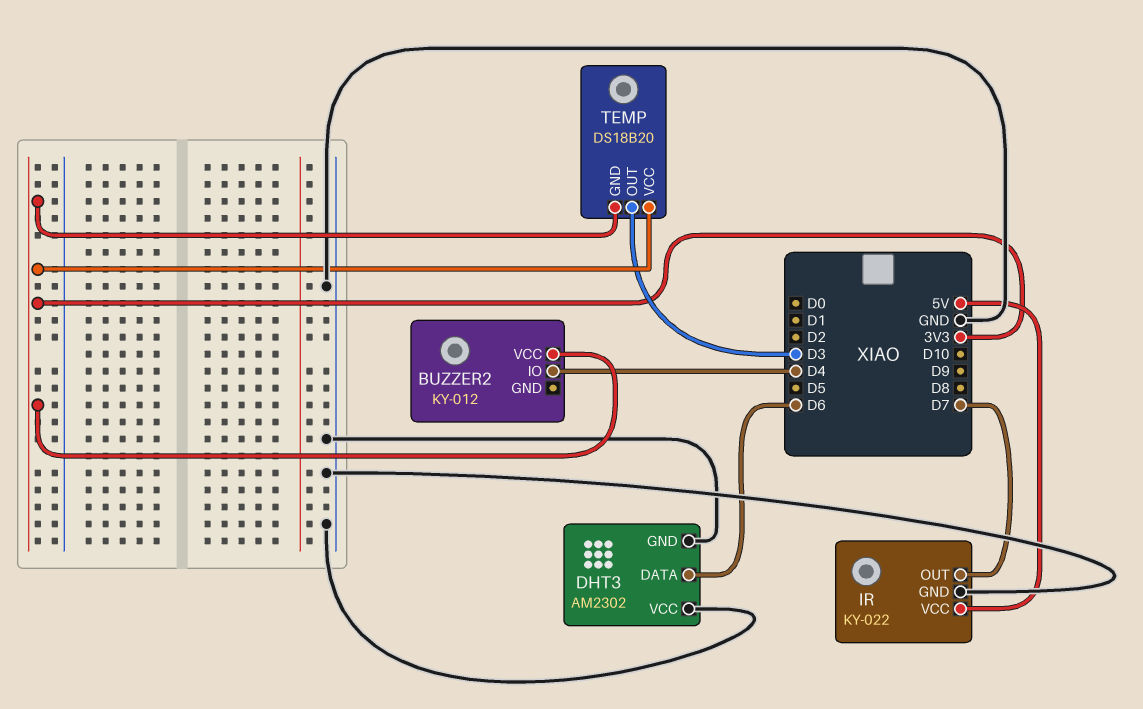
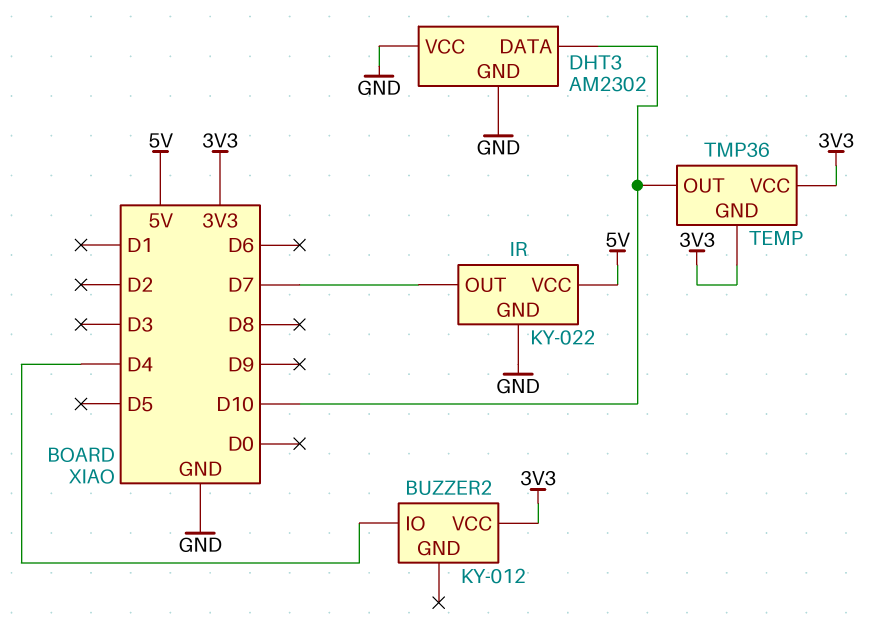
DHT3 pin DATA: D6 -> D10
TEMP: DS18B20 -> TMP36
TEMP pin OUT: D3 -> D10

